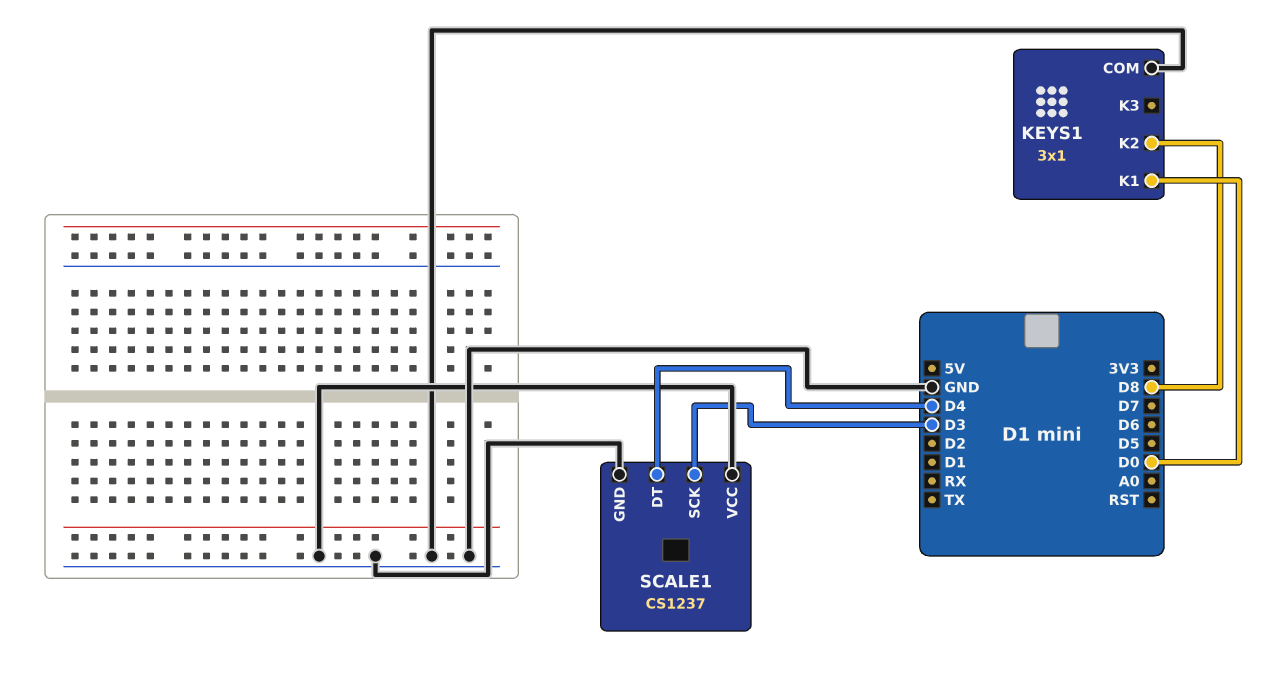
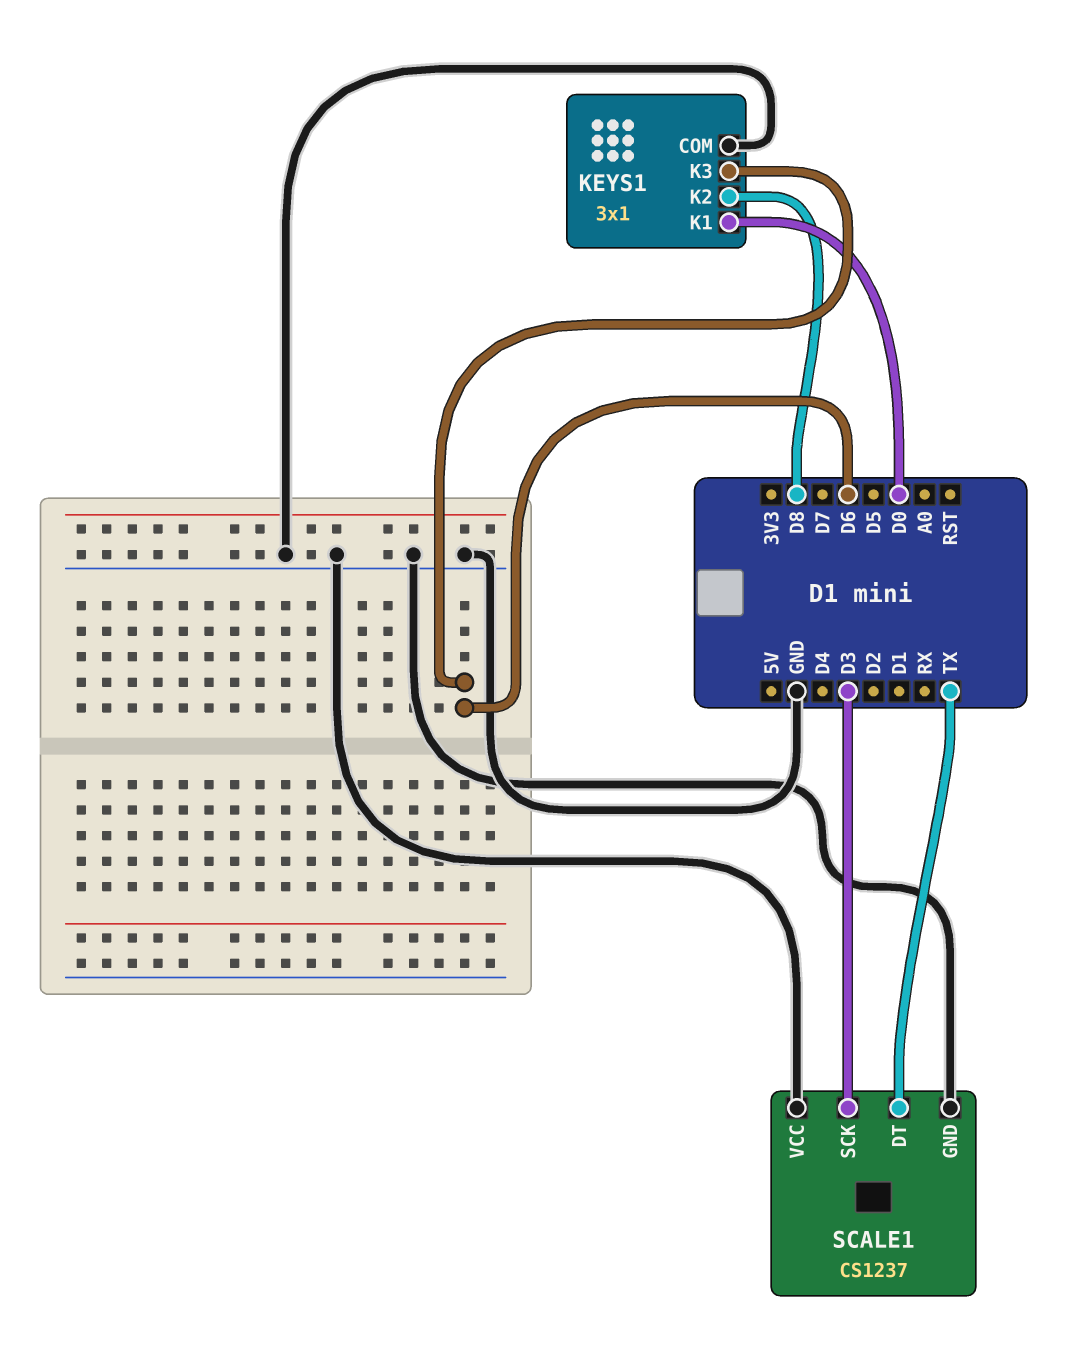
KEYS1 pin K3: none -> D6
SCALE1 pin DT: D4 -> TX

